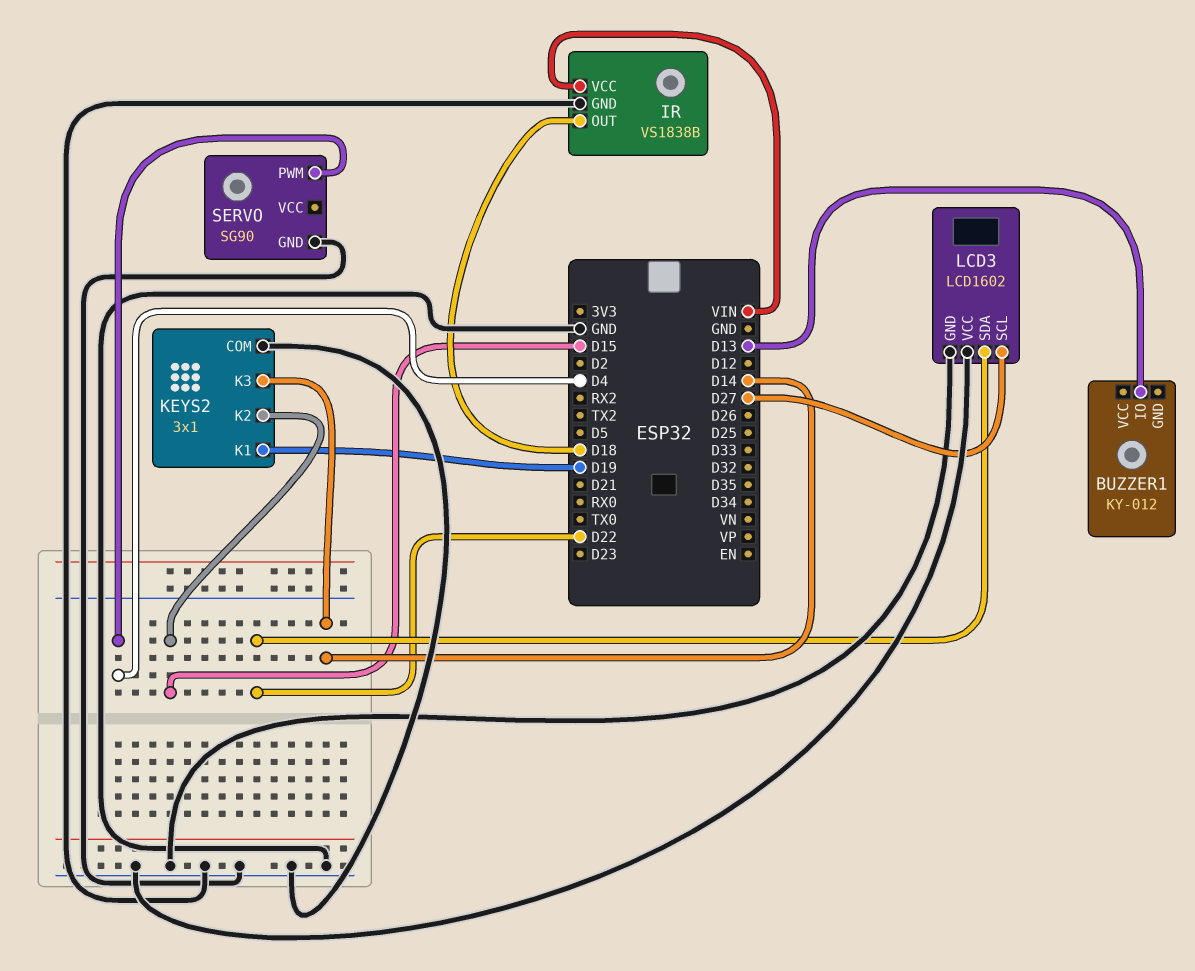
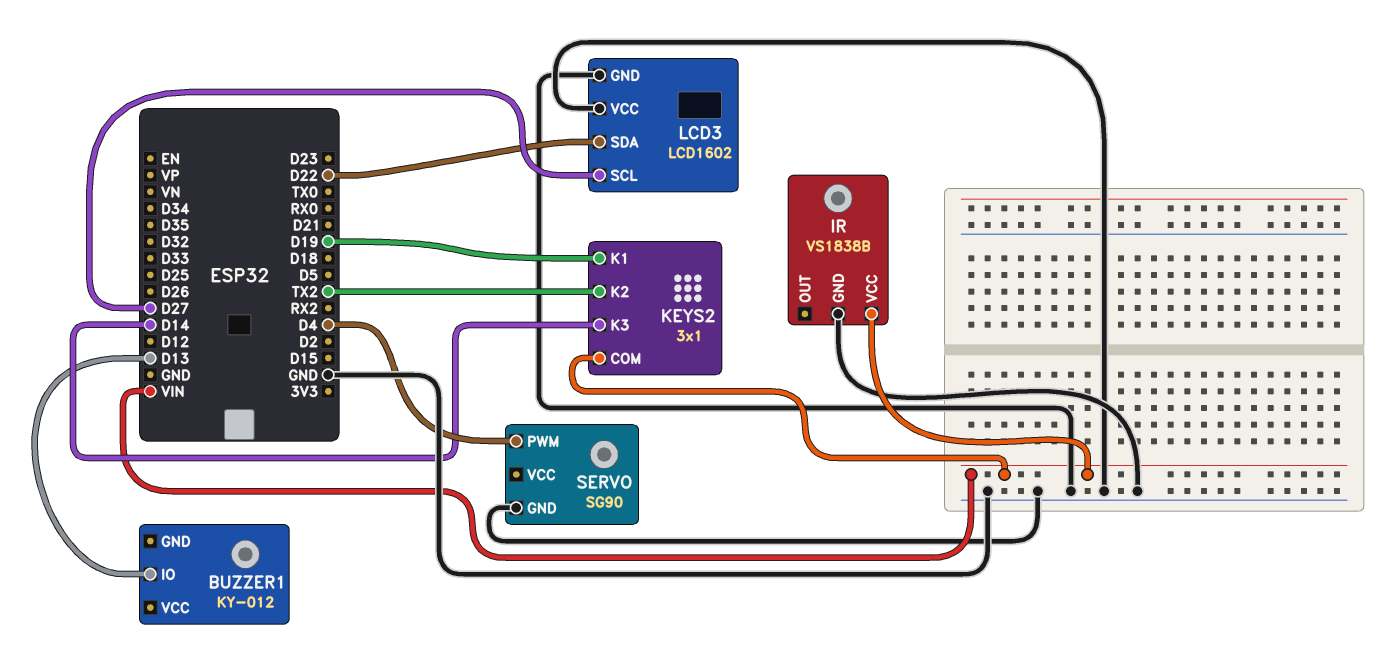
IR pin OUT: D18 -> none
KEYS2 pin COM: GND -> VIN
KEYS2 pin K2: D15 -> TX2

